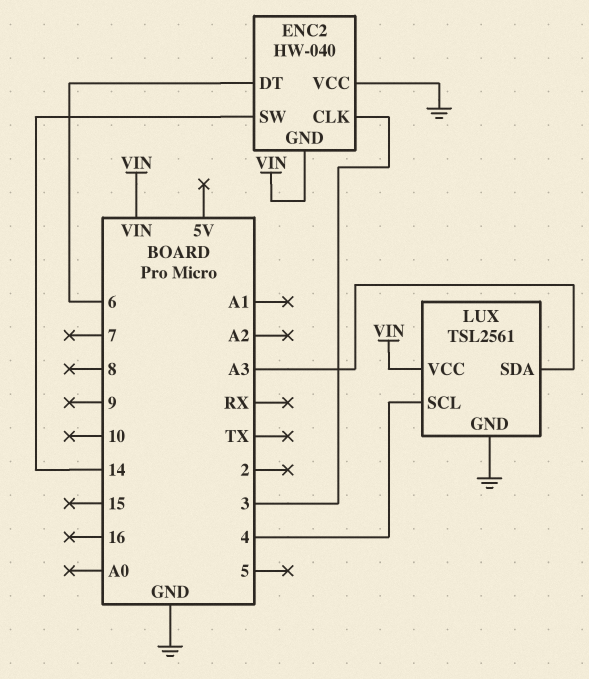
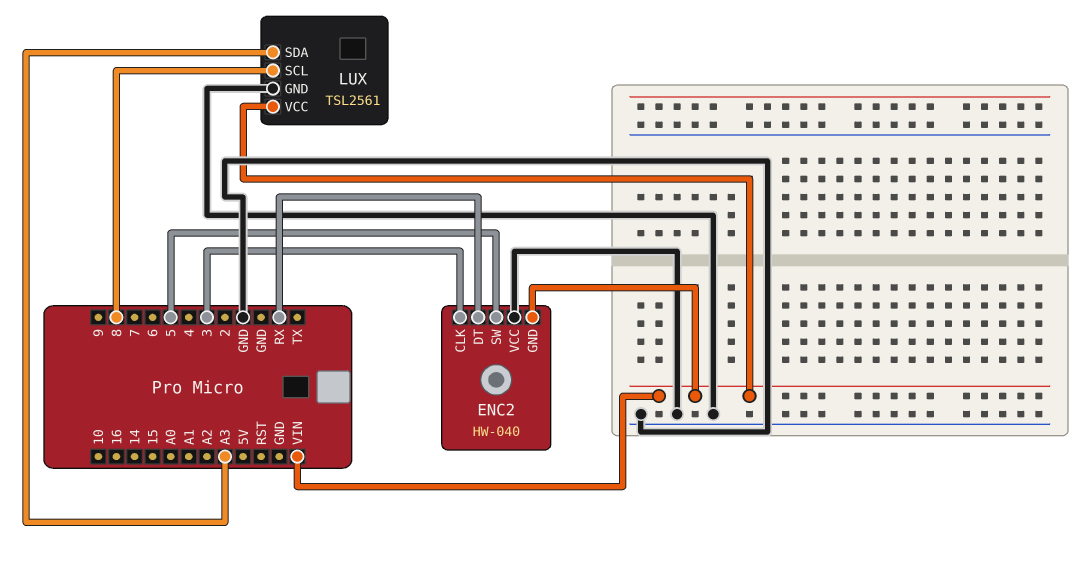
ENC2 pin DT: 6 -> RX
ENC2 pin SW: 14 -> 5
LUX pin SCL: 4 -> 8

